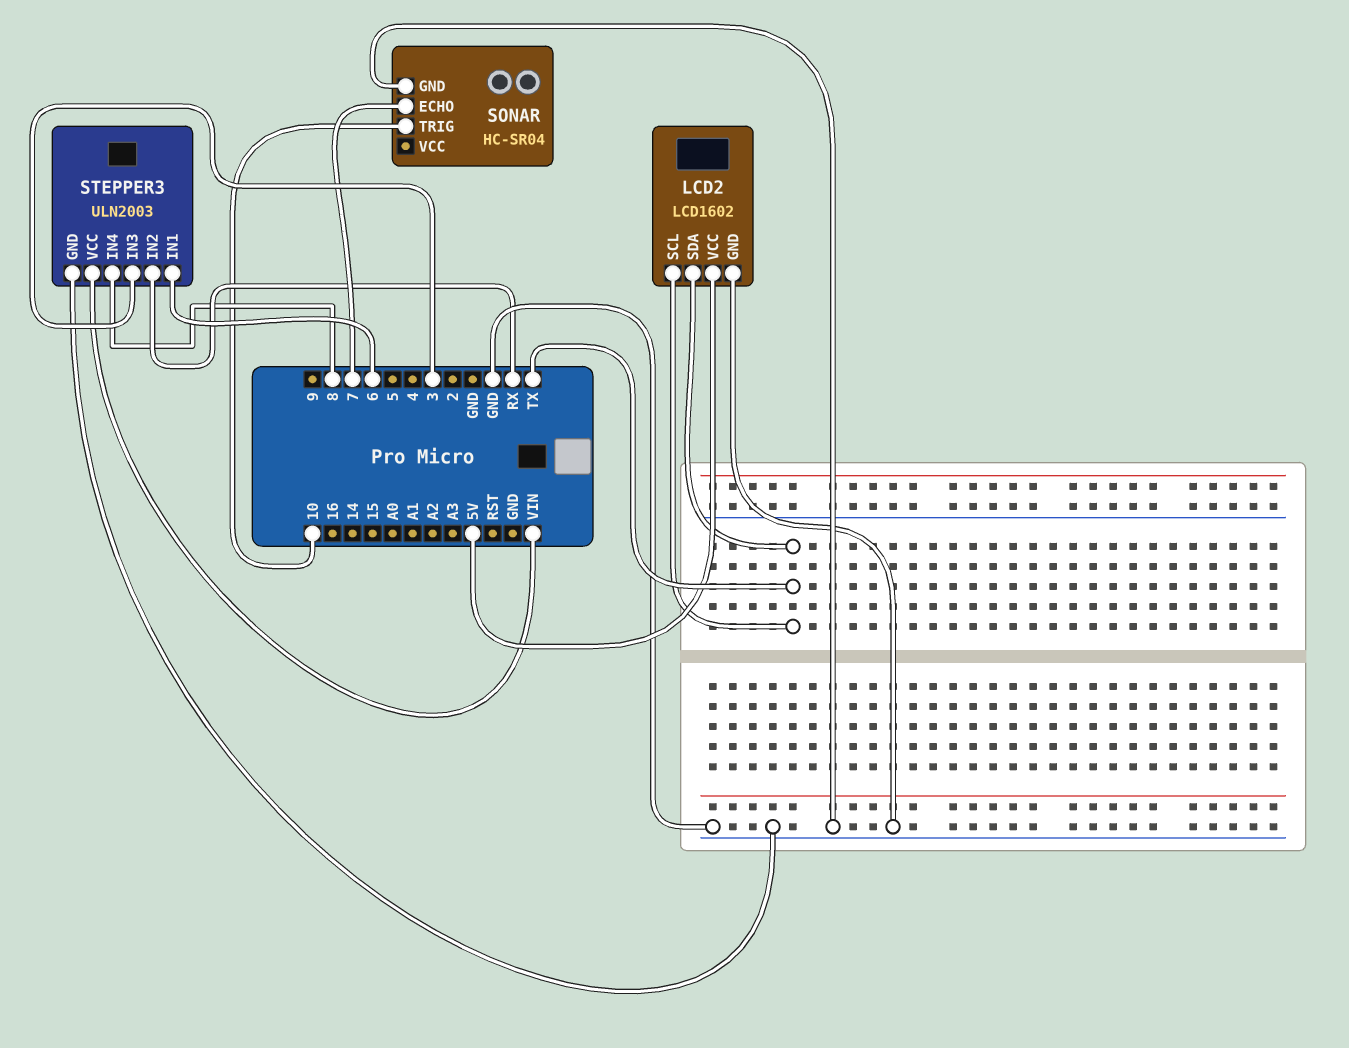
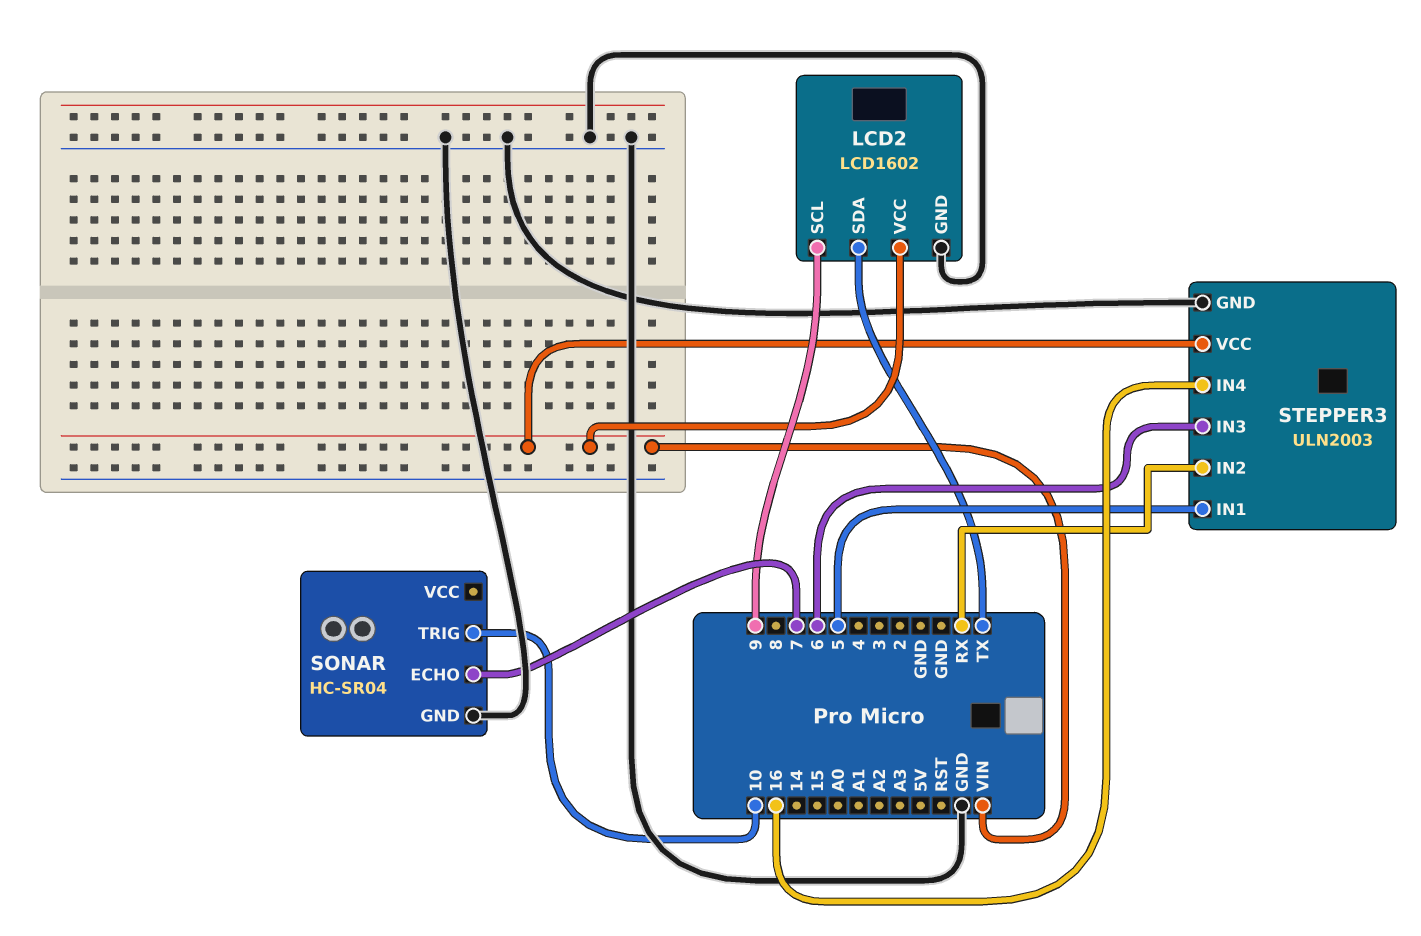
LCD2 pin SCL: TX -> 9
LCD2 pin VCC: 5V -> VIN
STEPPER3 pin IN1: 6 -> 5
STEPPER3 pin IN3: 3 -> 6
STEPPER3 pin IN4: 8 -> 16

